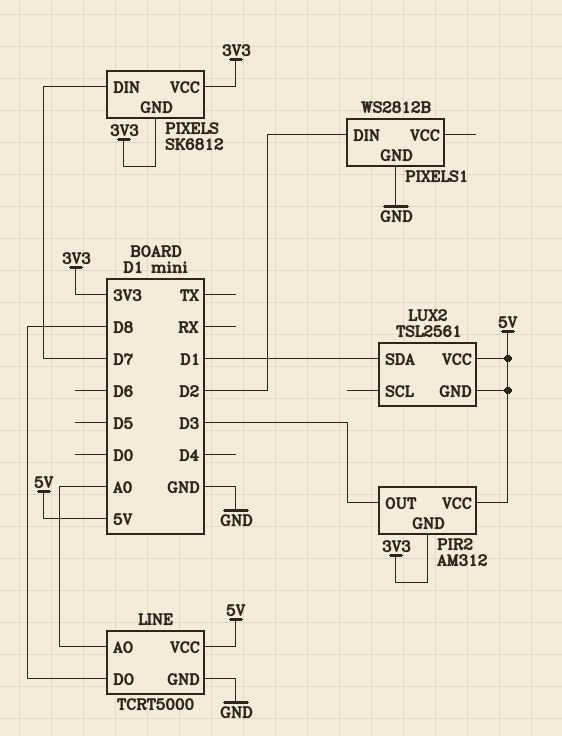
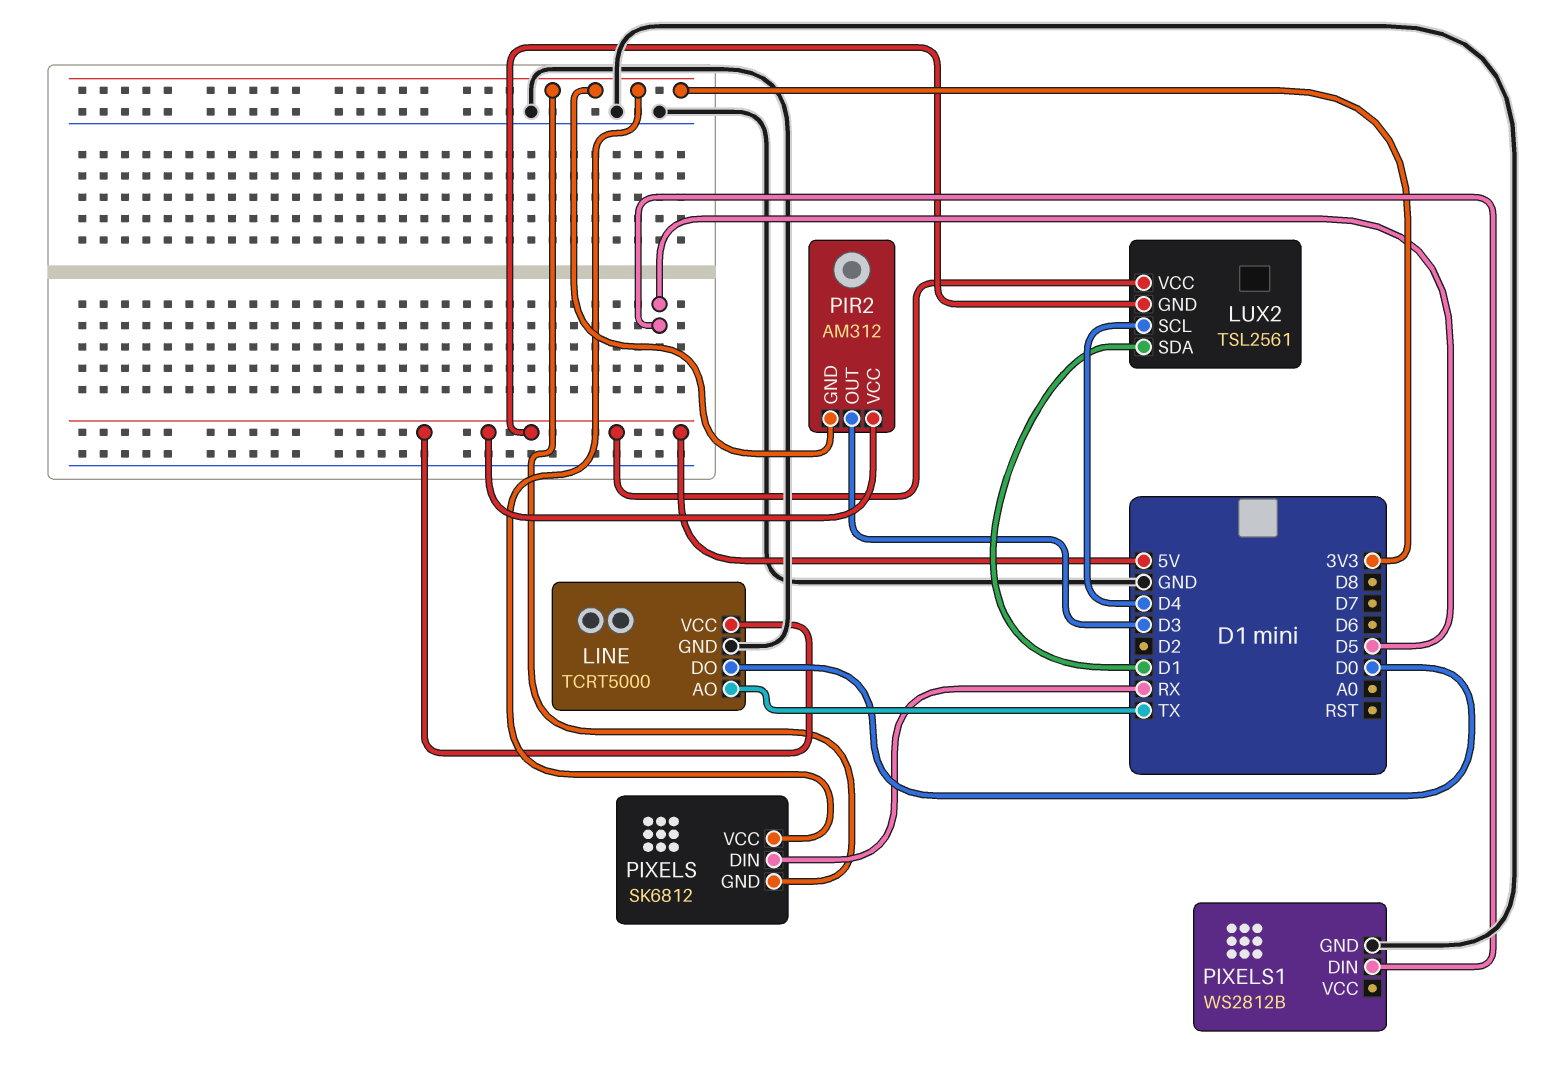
LINE pin AO: A0 -> TX
LINE pin DO: D8 -> D0
LUX2 pin SCL: none -> D4
PIXELS pin DIN: D7 -> RX
PIXELS1 pin DIN: D2 -> D5

